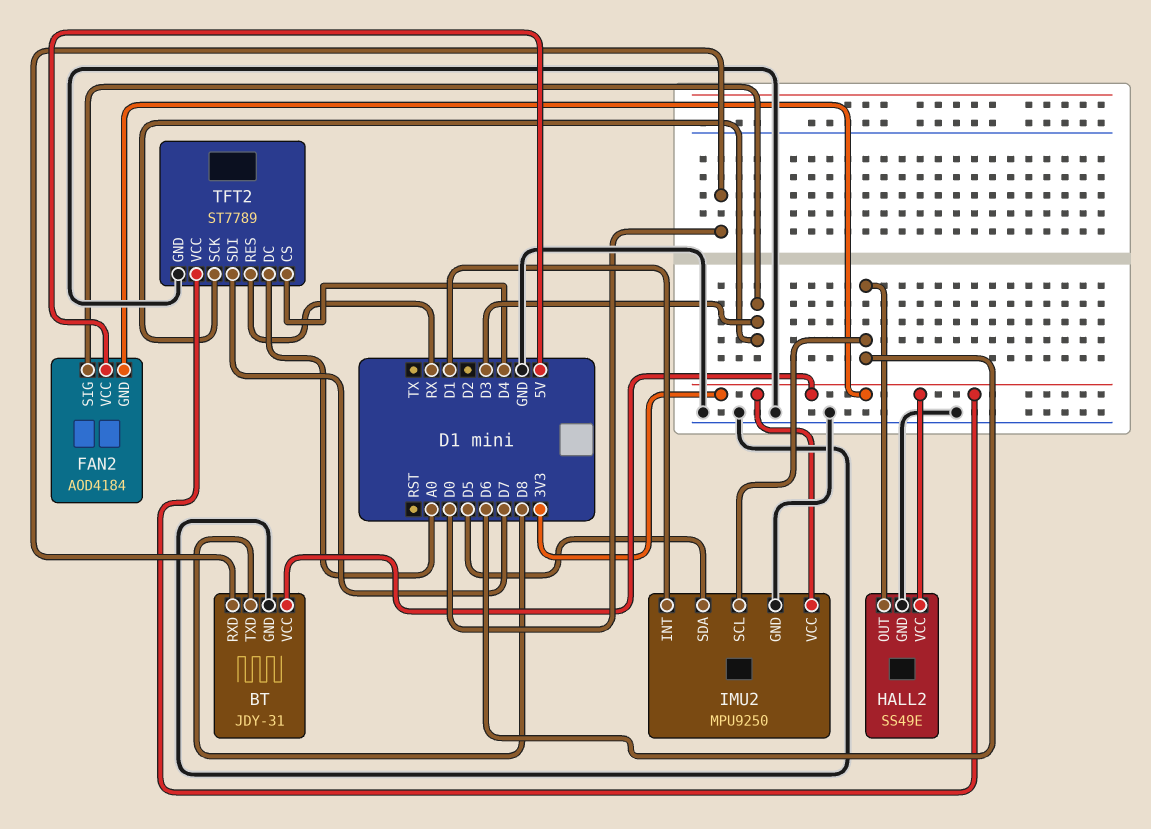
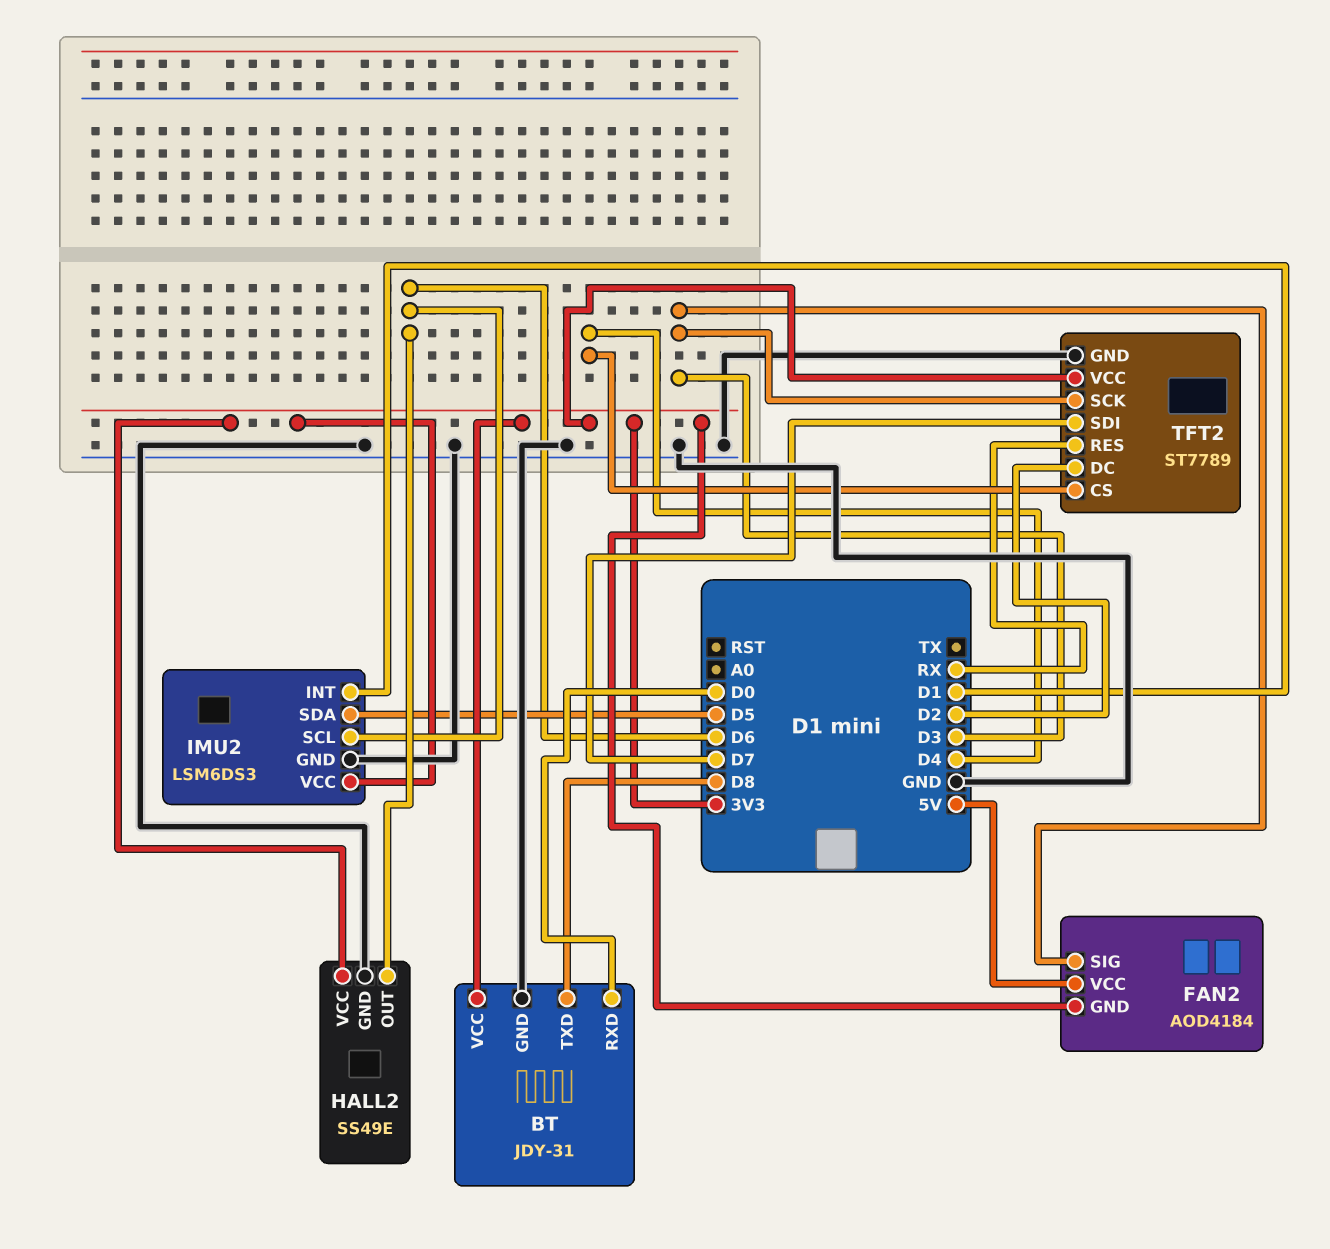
IMU2: MPU9250 -> LSM6DS3
TFT2 pin DC: A0 -> D2

